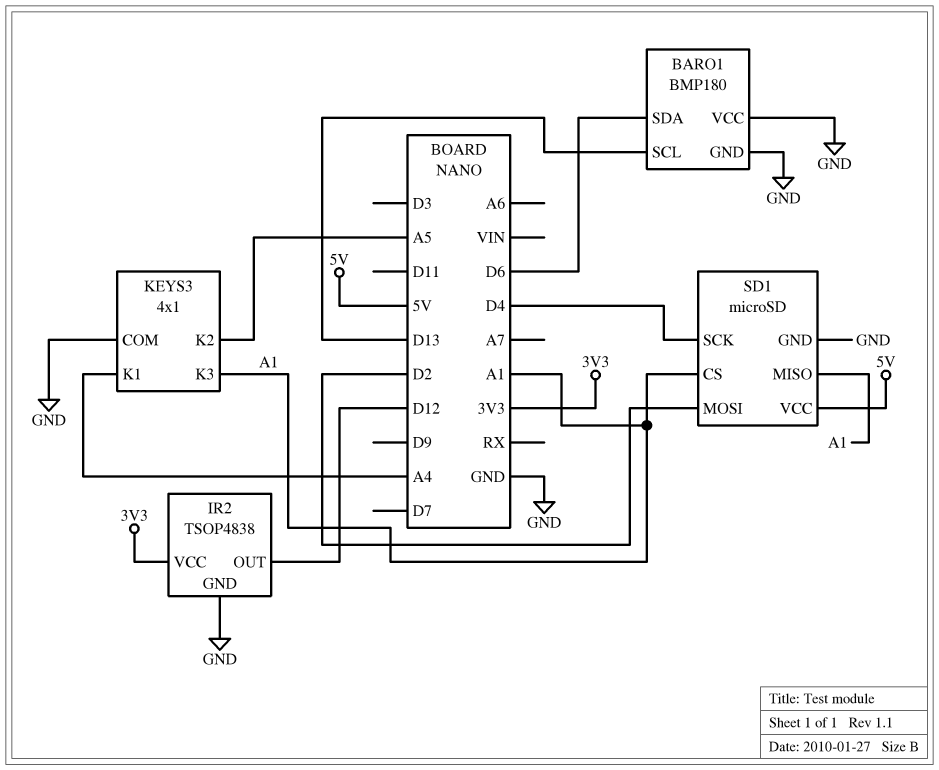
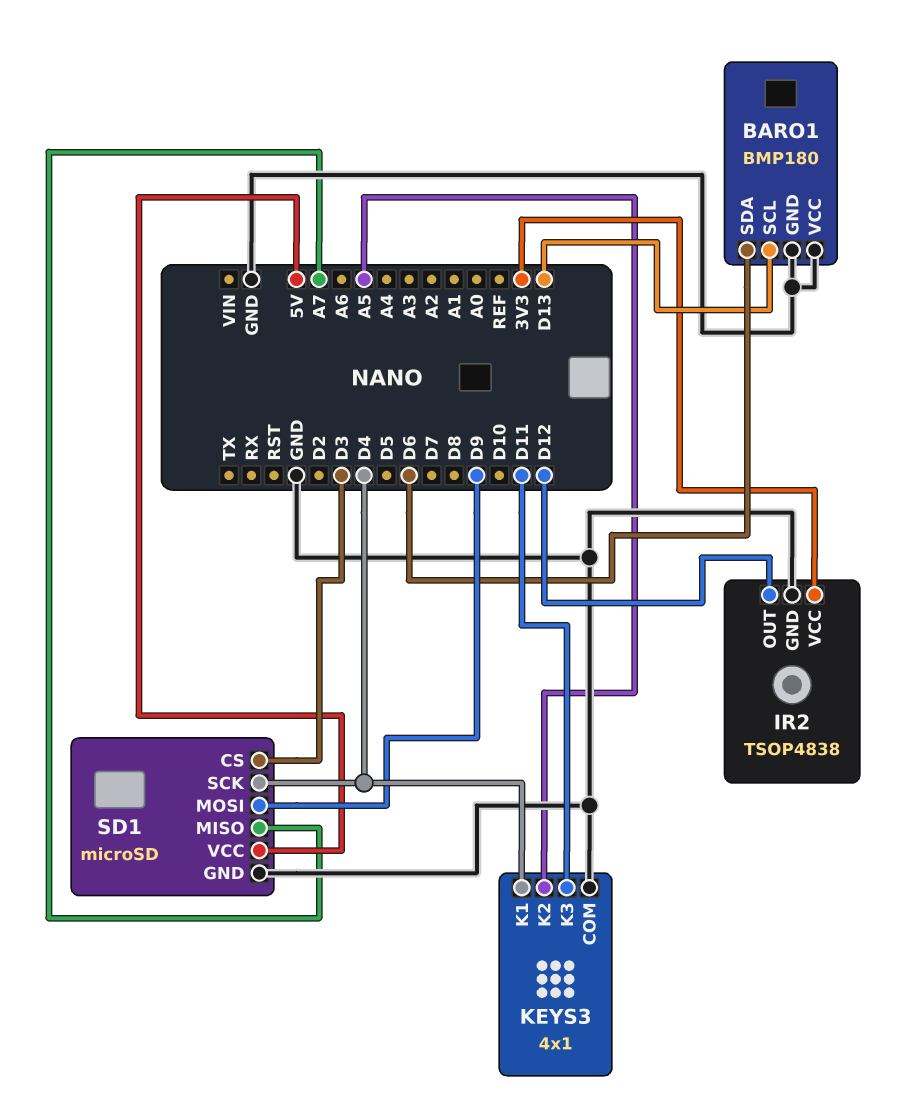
KEYS3 pin K1: A4 -> D4
KEYS3 pin K3: A1 -> D11
SD1 pin CS: A1 -> D3
SD1 pin MISO: A1 -> A7
SD1 pin MOSI: D2 -> D9

